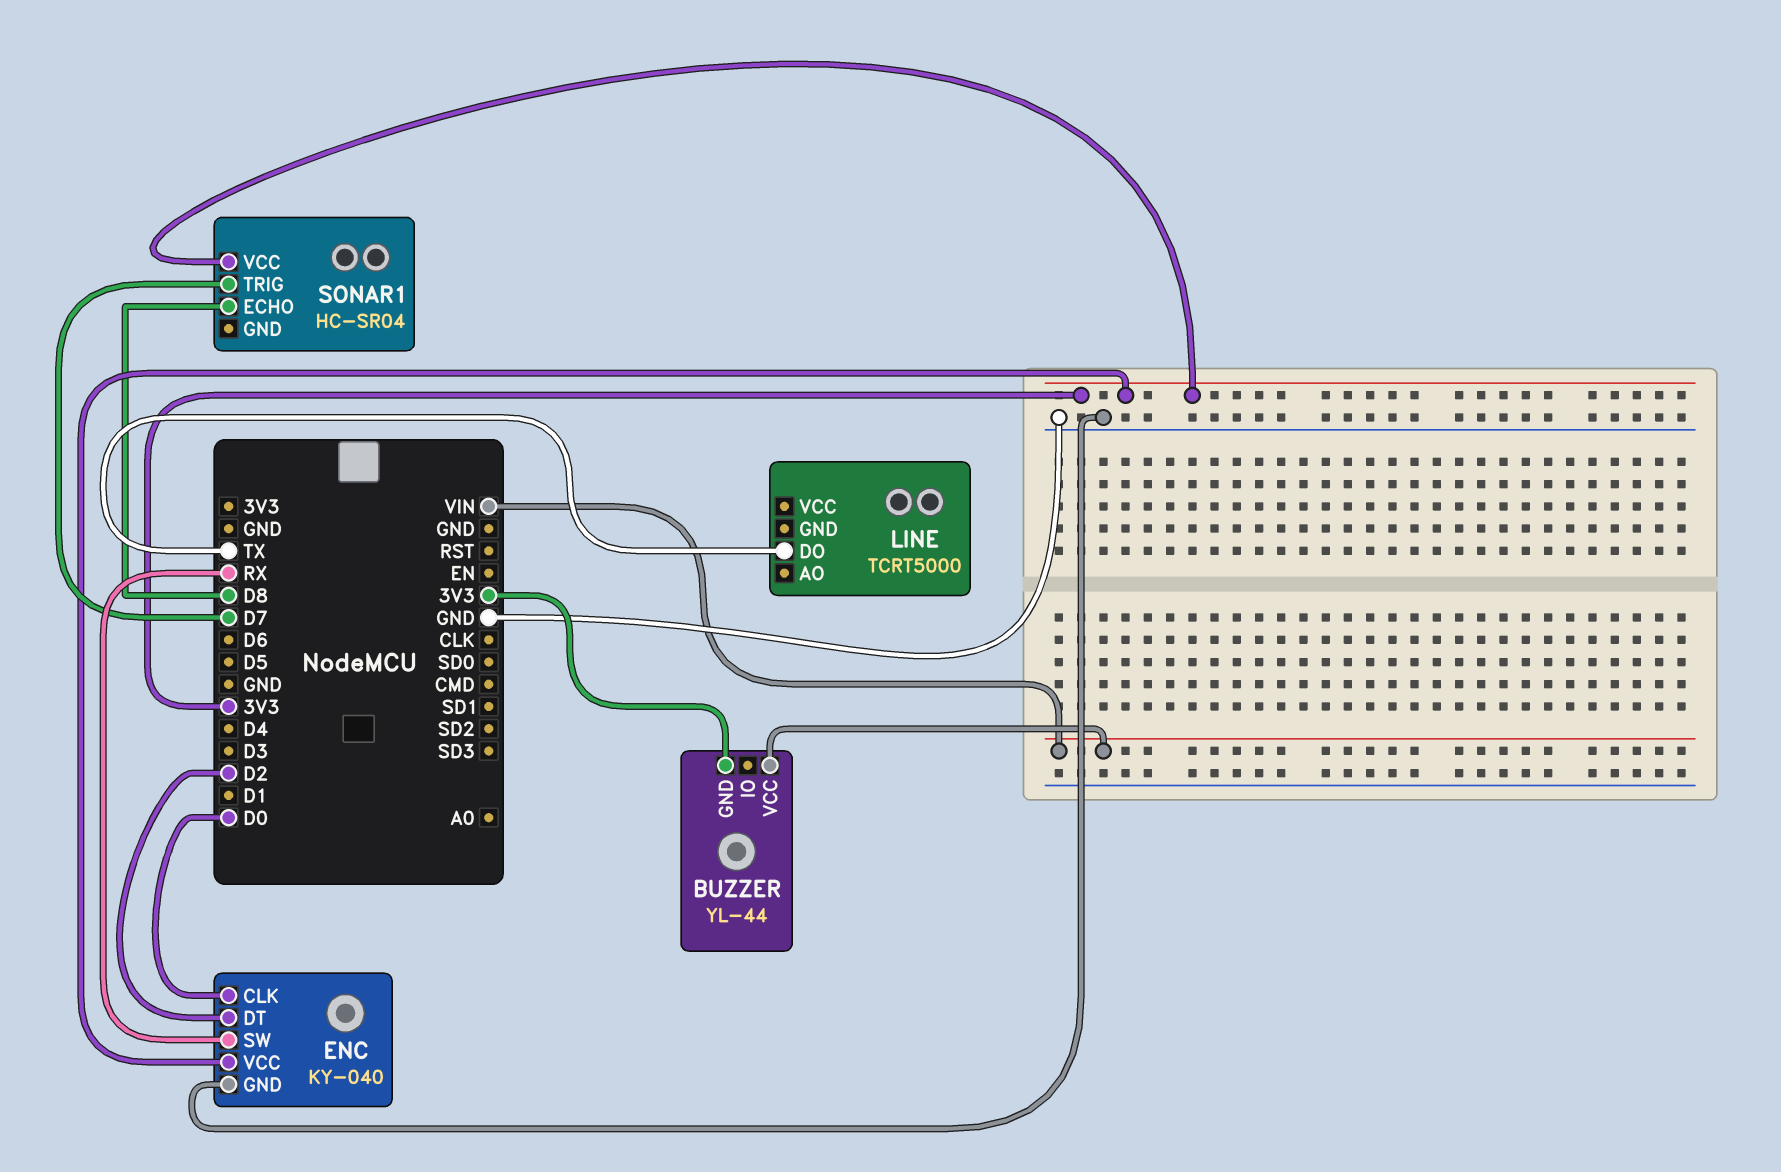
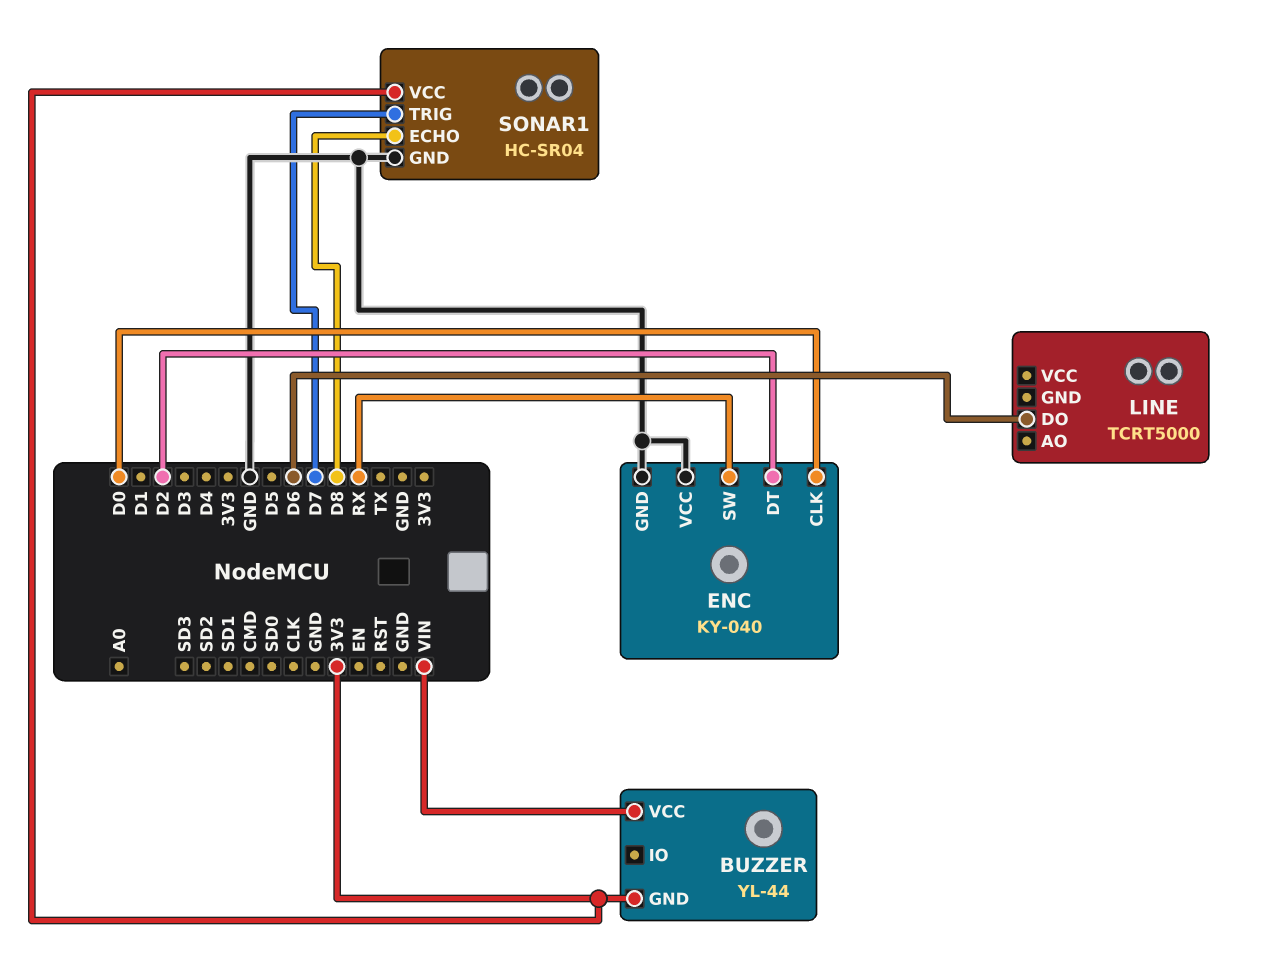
ENC pin VCC: 3V3 -> GND
LINE pin DO: TX -> D6
SONAR1 pin GND: none -> GND

